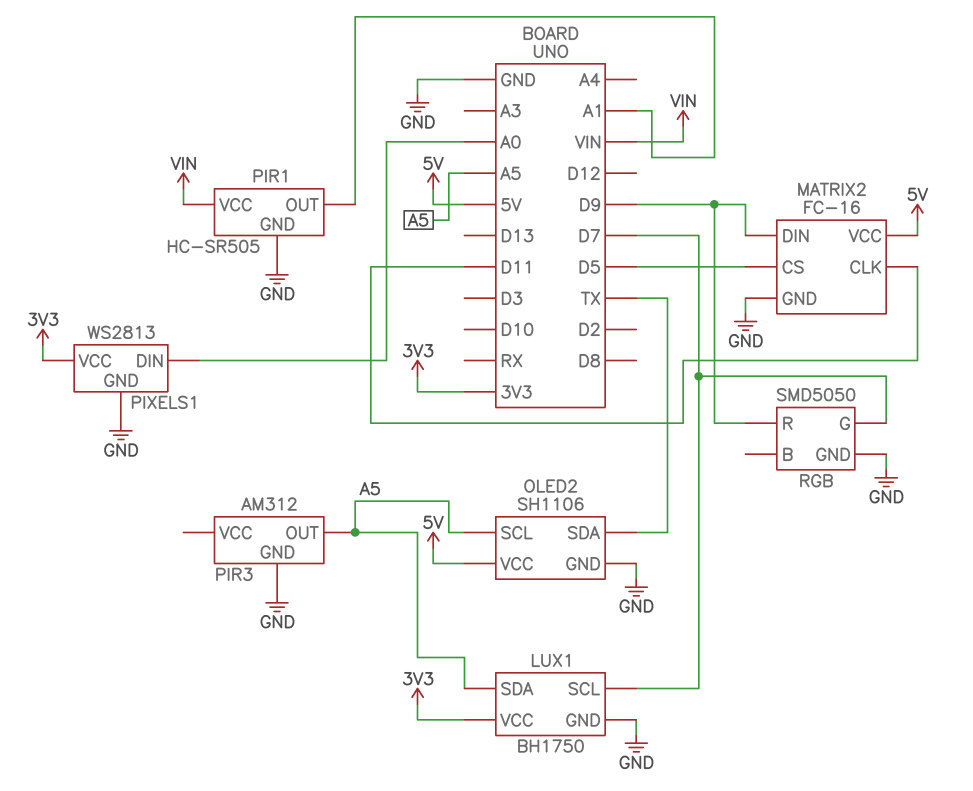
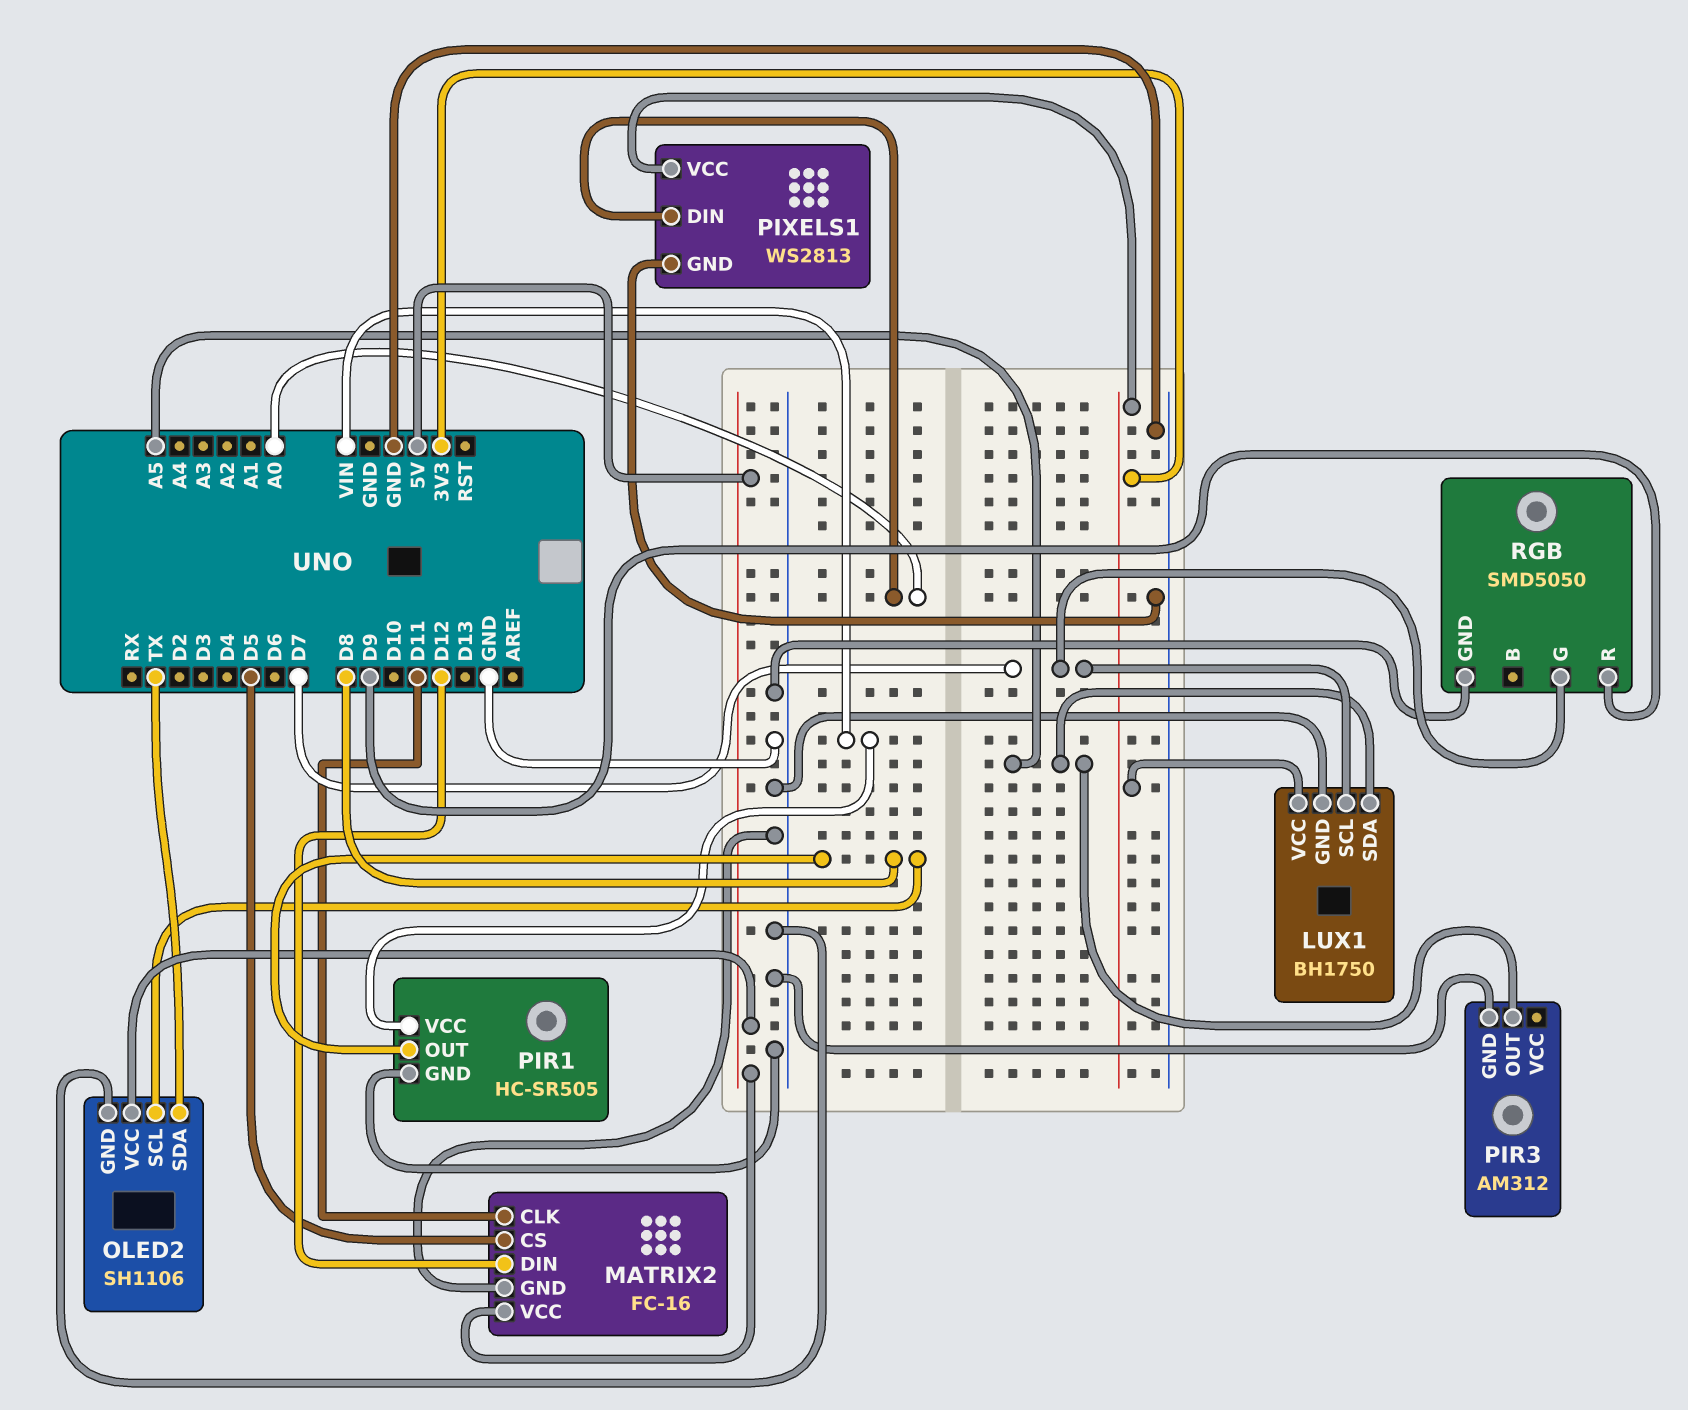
MATRIX2 pin DIN: D9 -> D12
OLED2 pin SCL: A5 -> D8
PIR1 pin OUT: A1 -> D8

